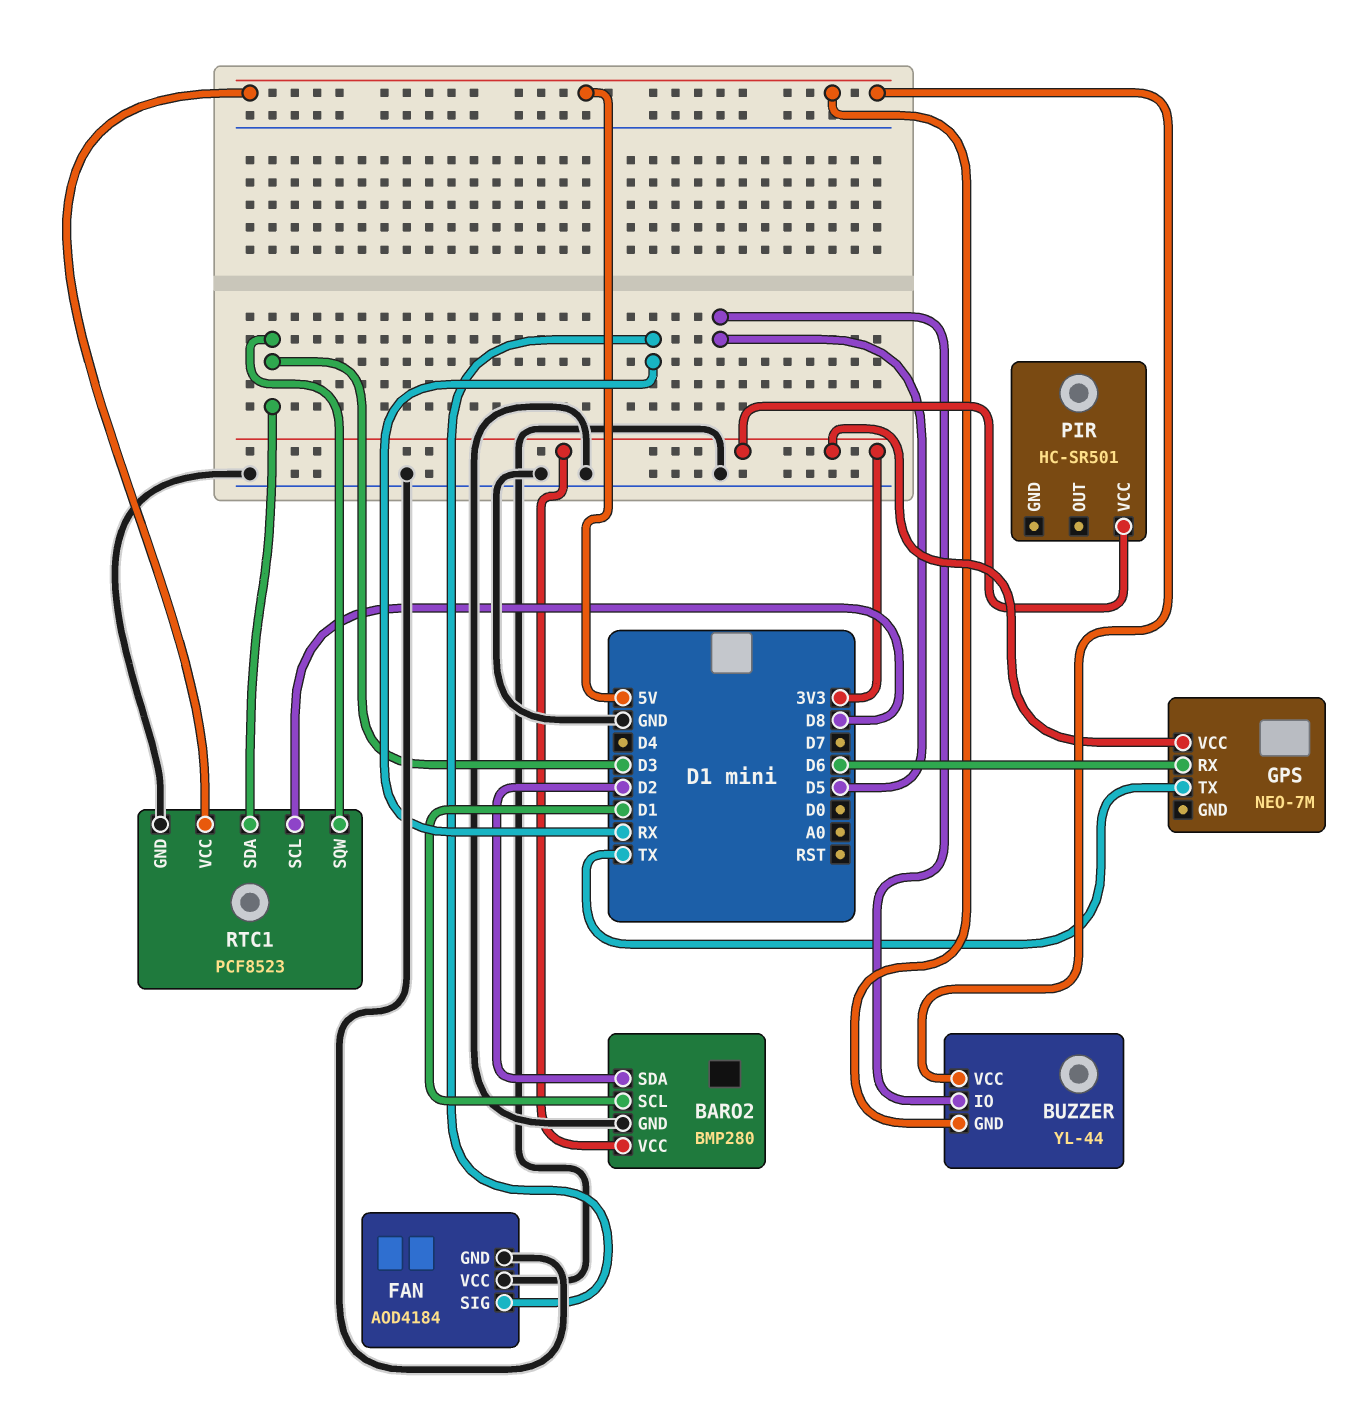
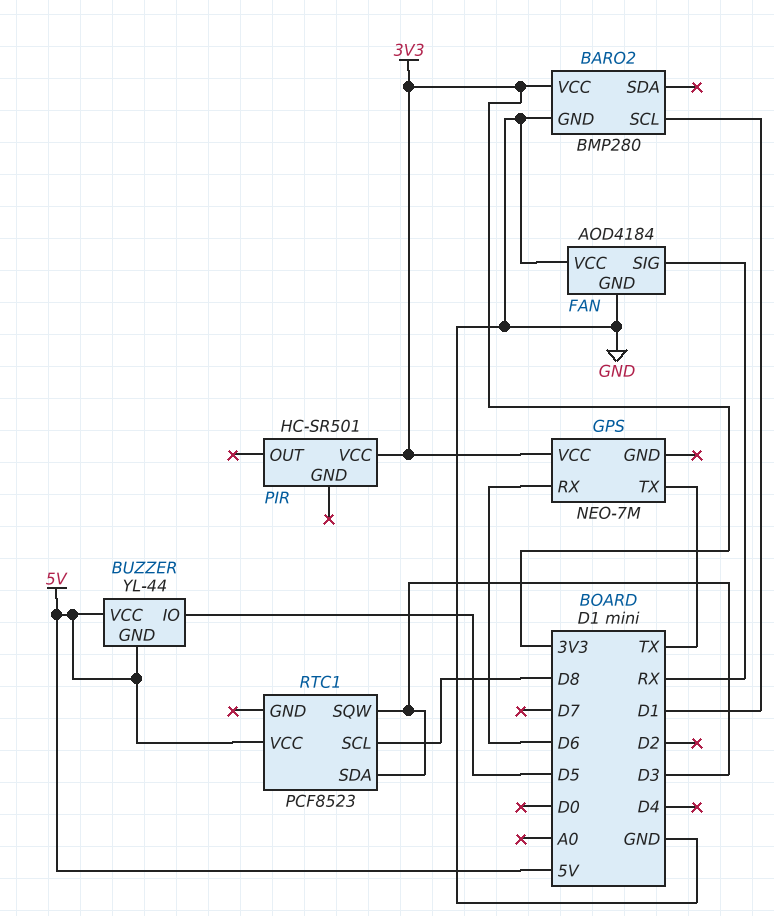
BARO2 pin SDA: D2 -> none
RTC1 pin GND: GND -> none

